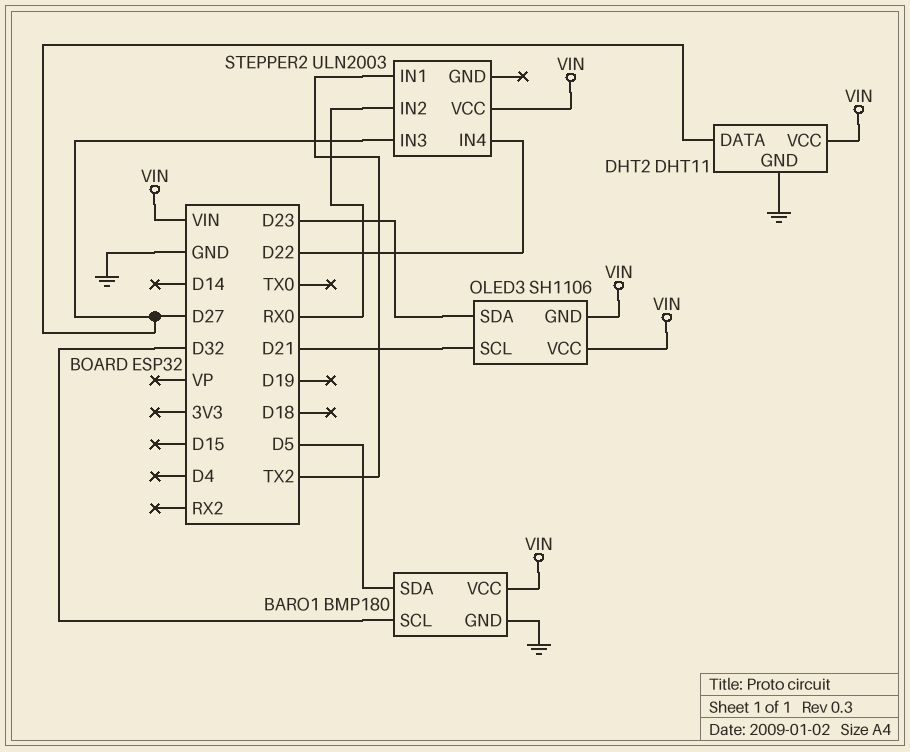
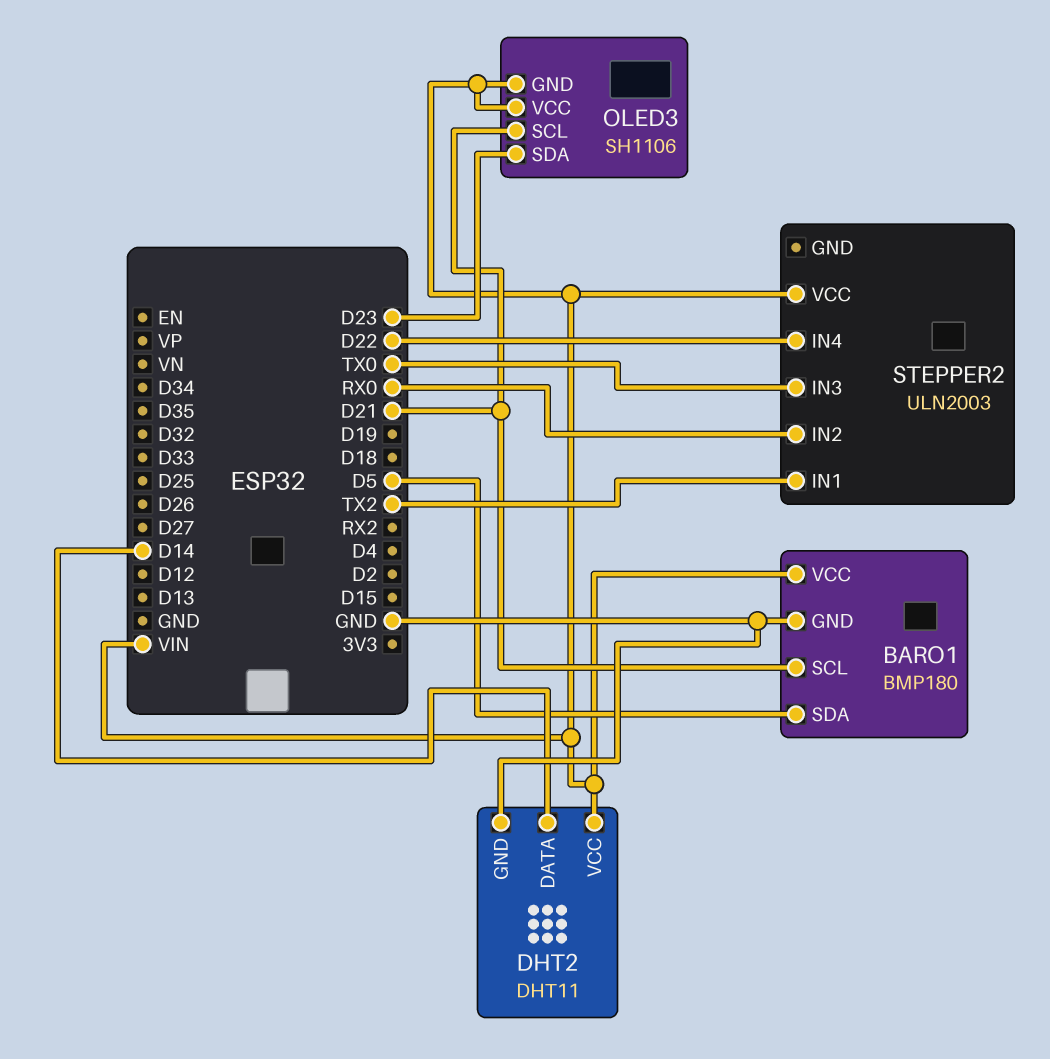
BARO1 pin SCL: D32 -> D21
DHT2 pin DATA: D27 -> D14
STEPPER2 pin IN3: D27 -> TX0

